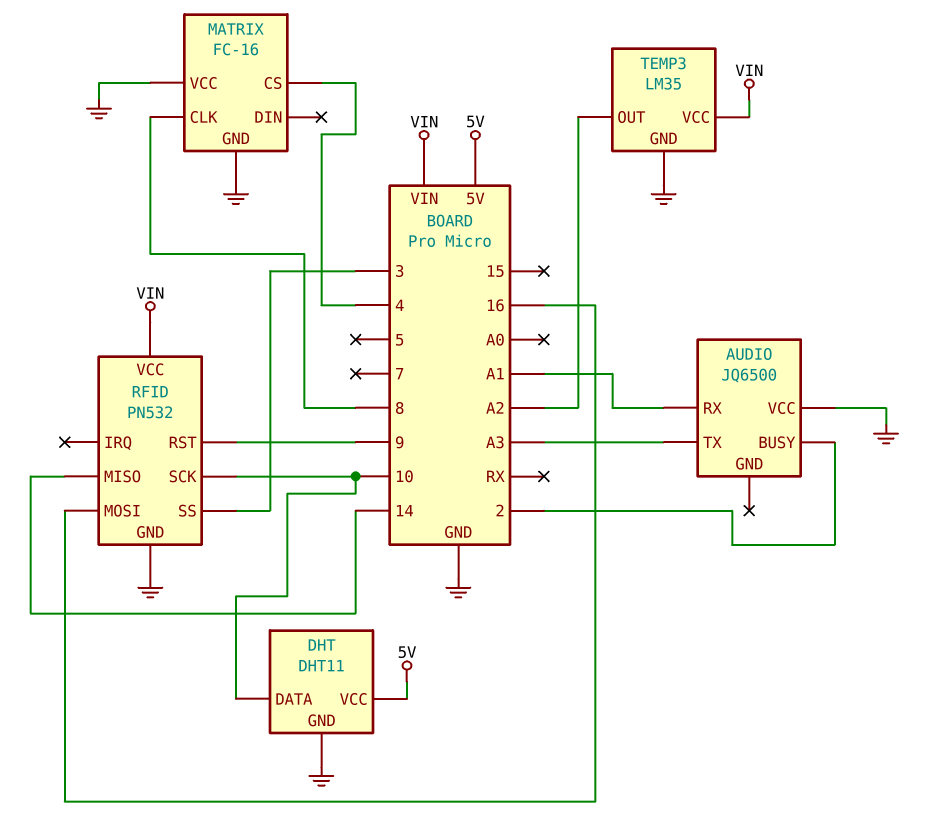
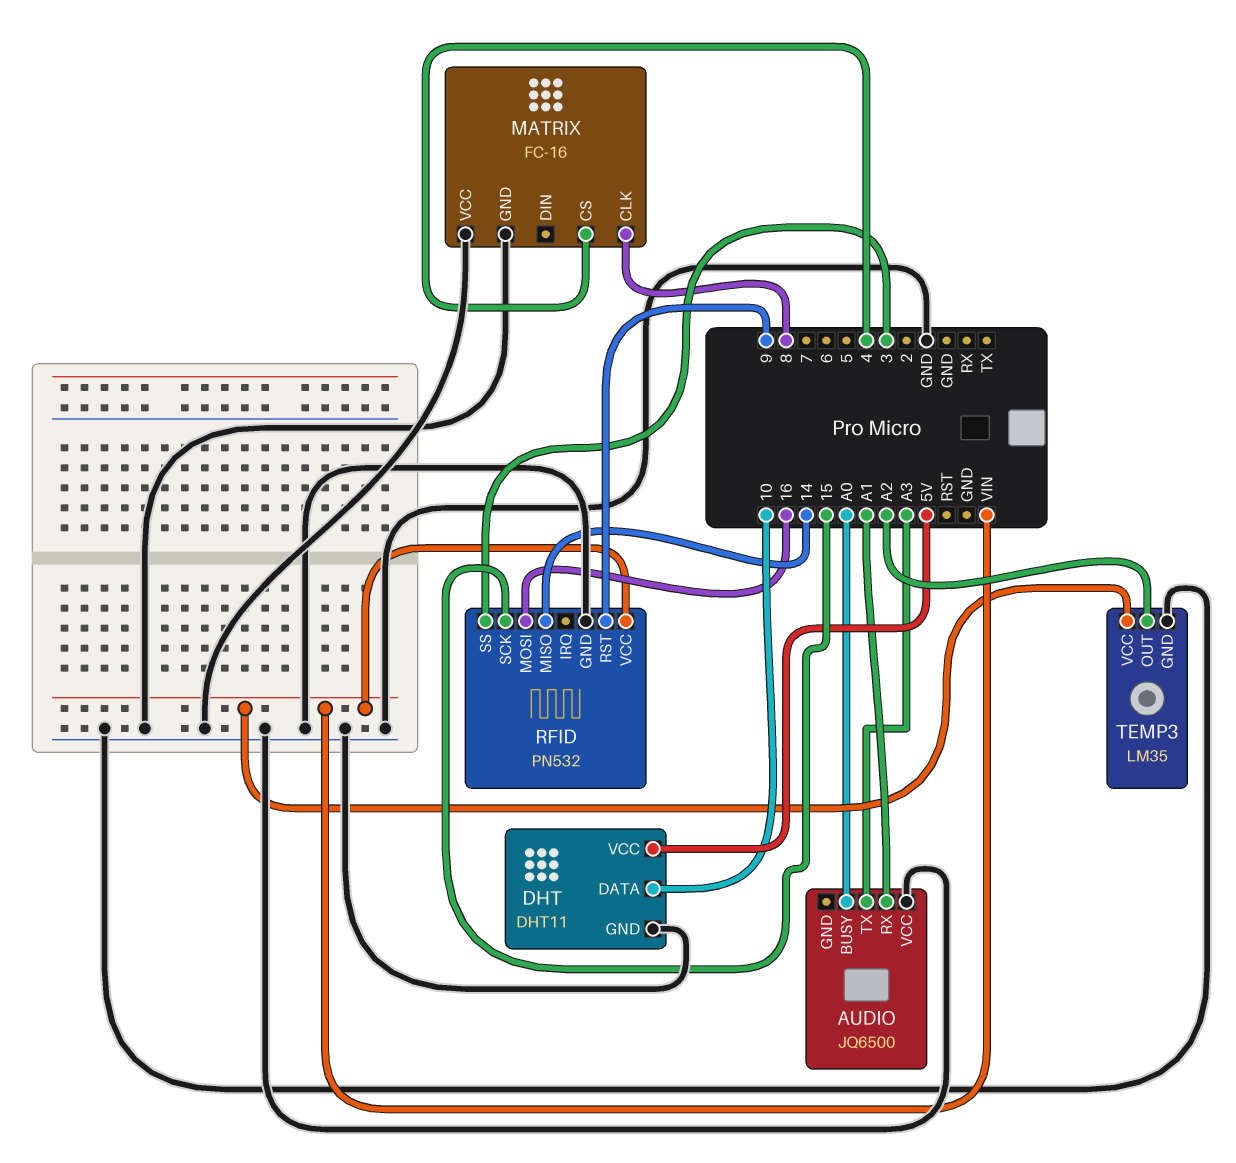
AUDIO pin BUSY: 2 -> A0
RFID pin SCK: 10 -> 15

